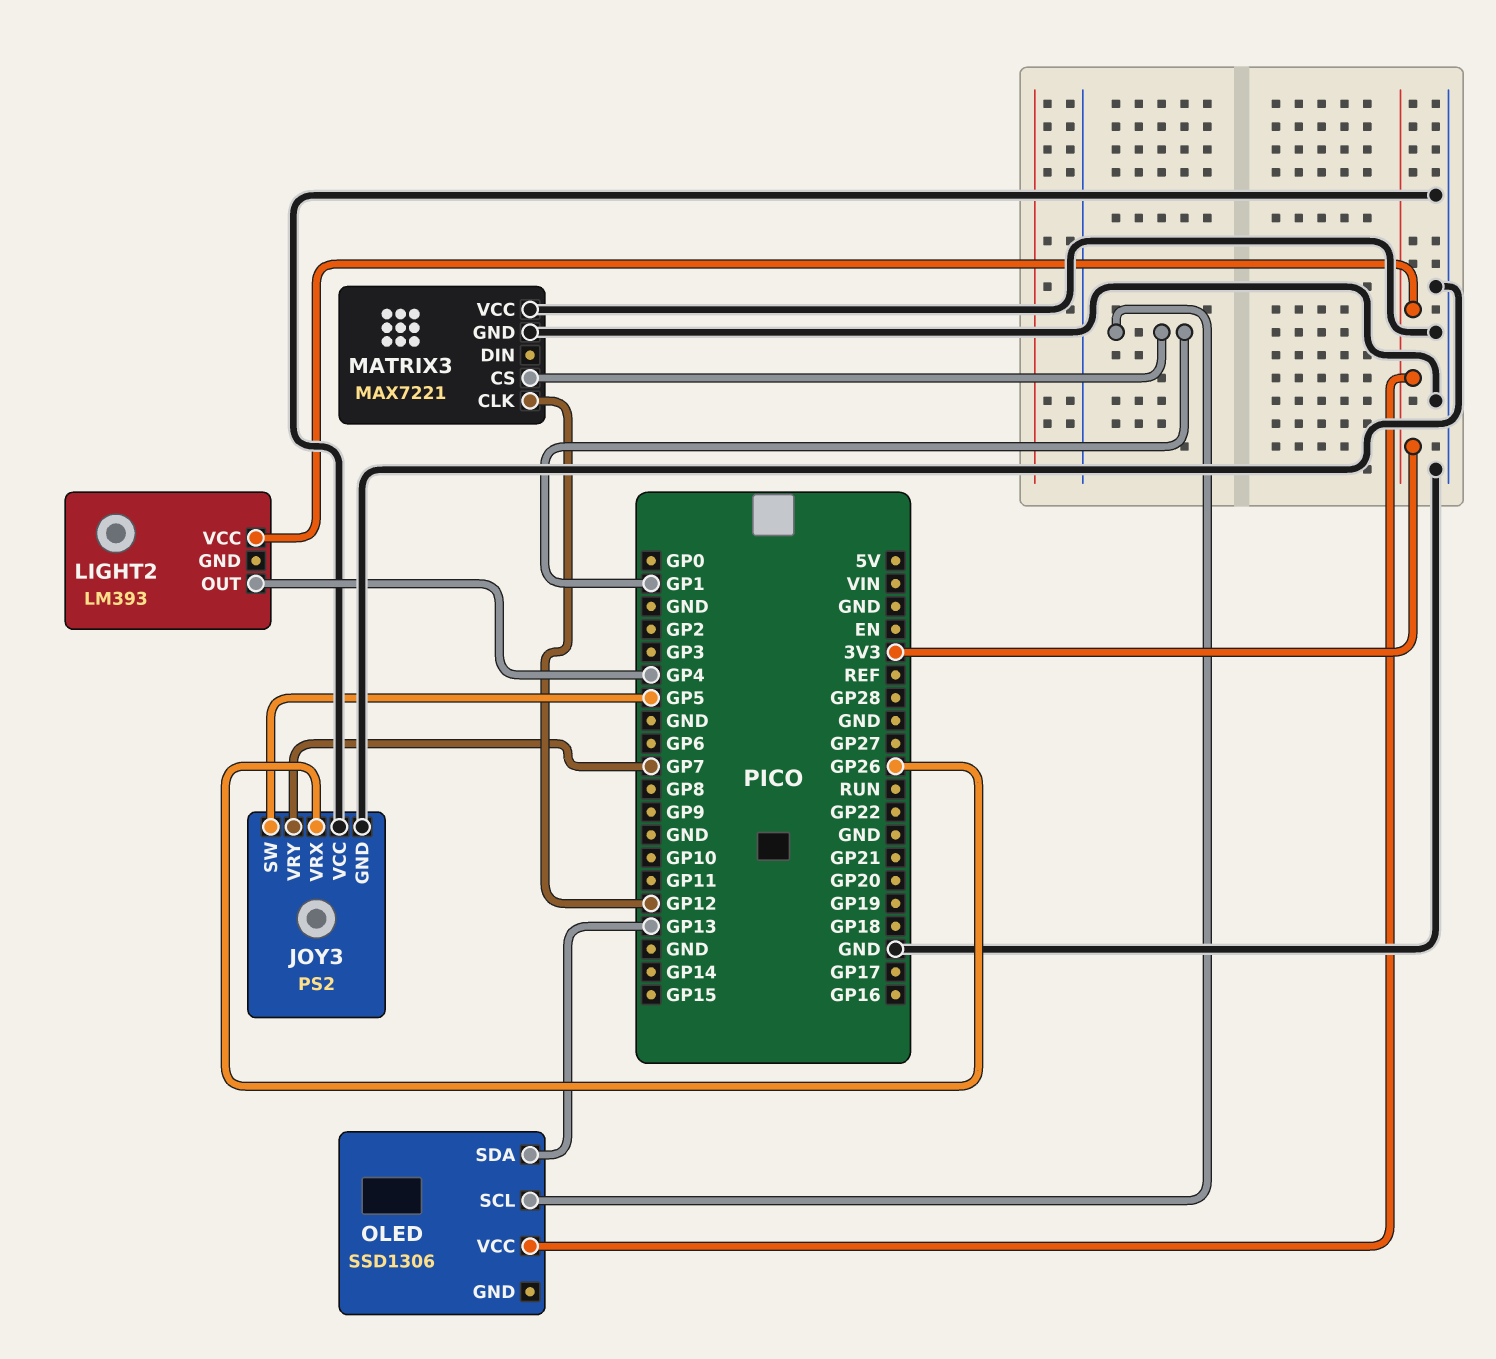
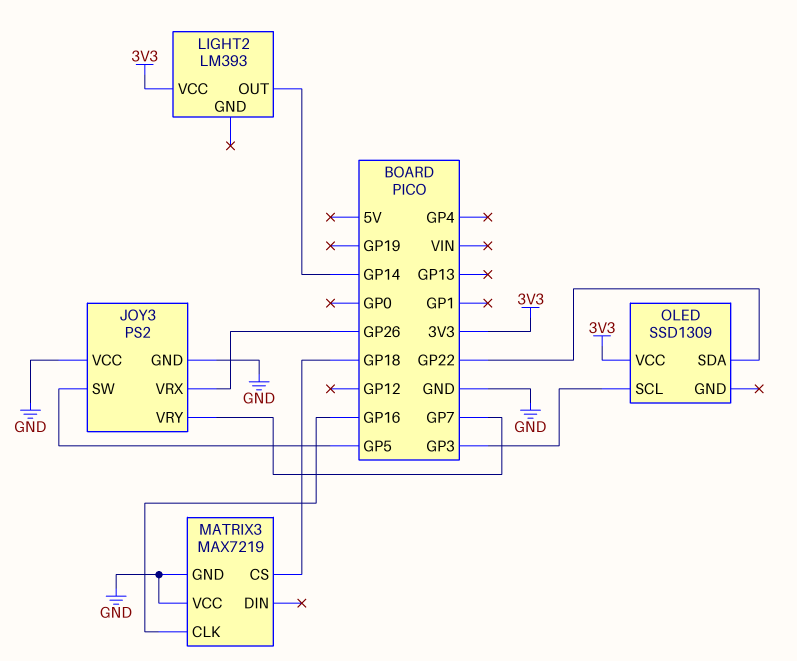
LIGHT2 pin OUT: GP4 -> GP14
MATRIX3: MAX7221 -> MAX7219
MATRIX3 pin CLK: GP12 -> GP16
MATRIX3 pin CS: GP1 -> GP18
OLED: SSD1306 -> SSD1309
OLED pin SCL: GP1 -> GP3
OLED pin SDA: GP13 -> GP22

